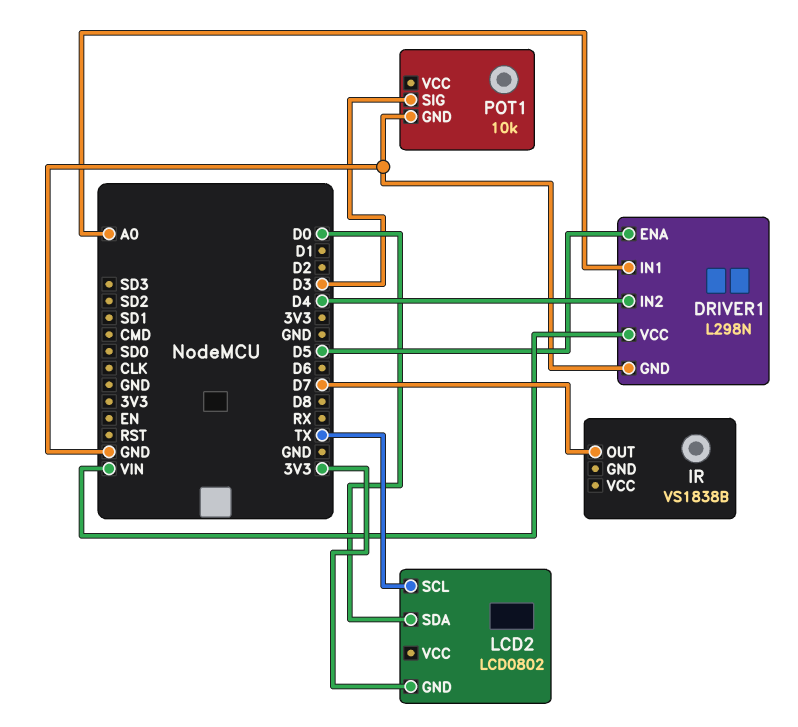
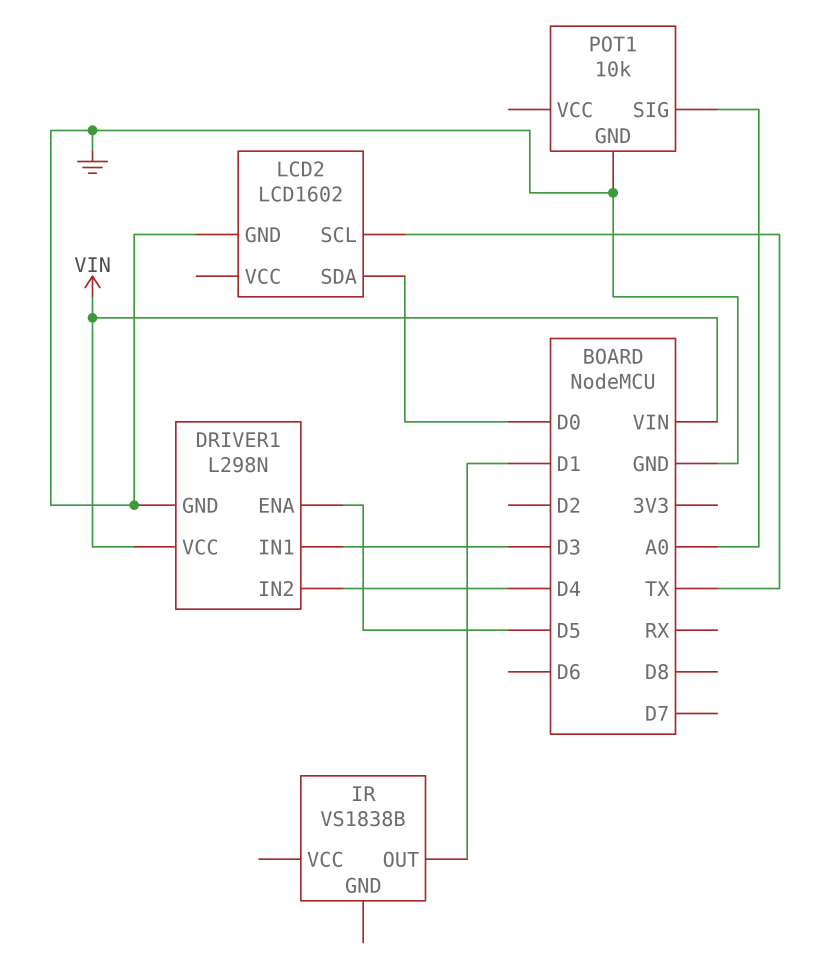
DRIVER1 pin IN1: A0 -> D3
IR pin OUT: D7 -> D1
LCD2: LCD0802 -> LCD1602
LCD2 pin GND: 3V3 -> GND
POT1 pin SIG: D3 -> A0

